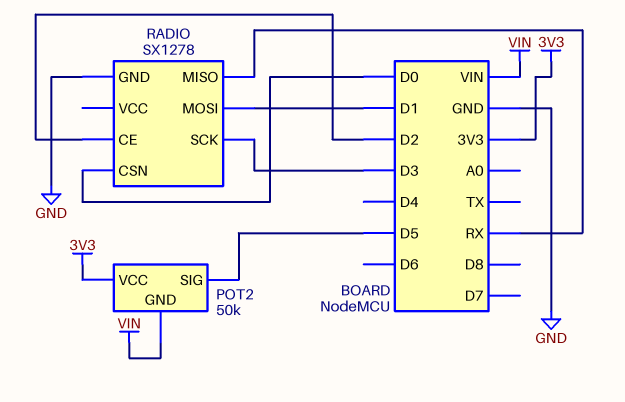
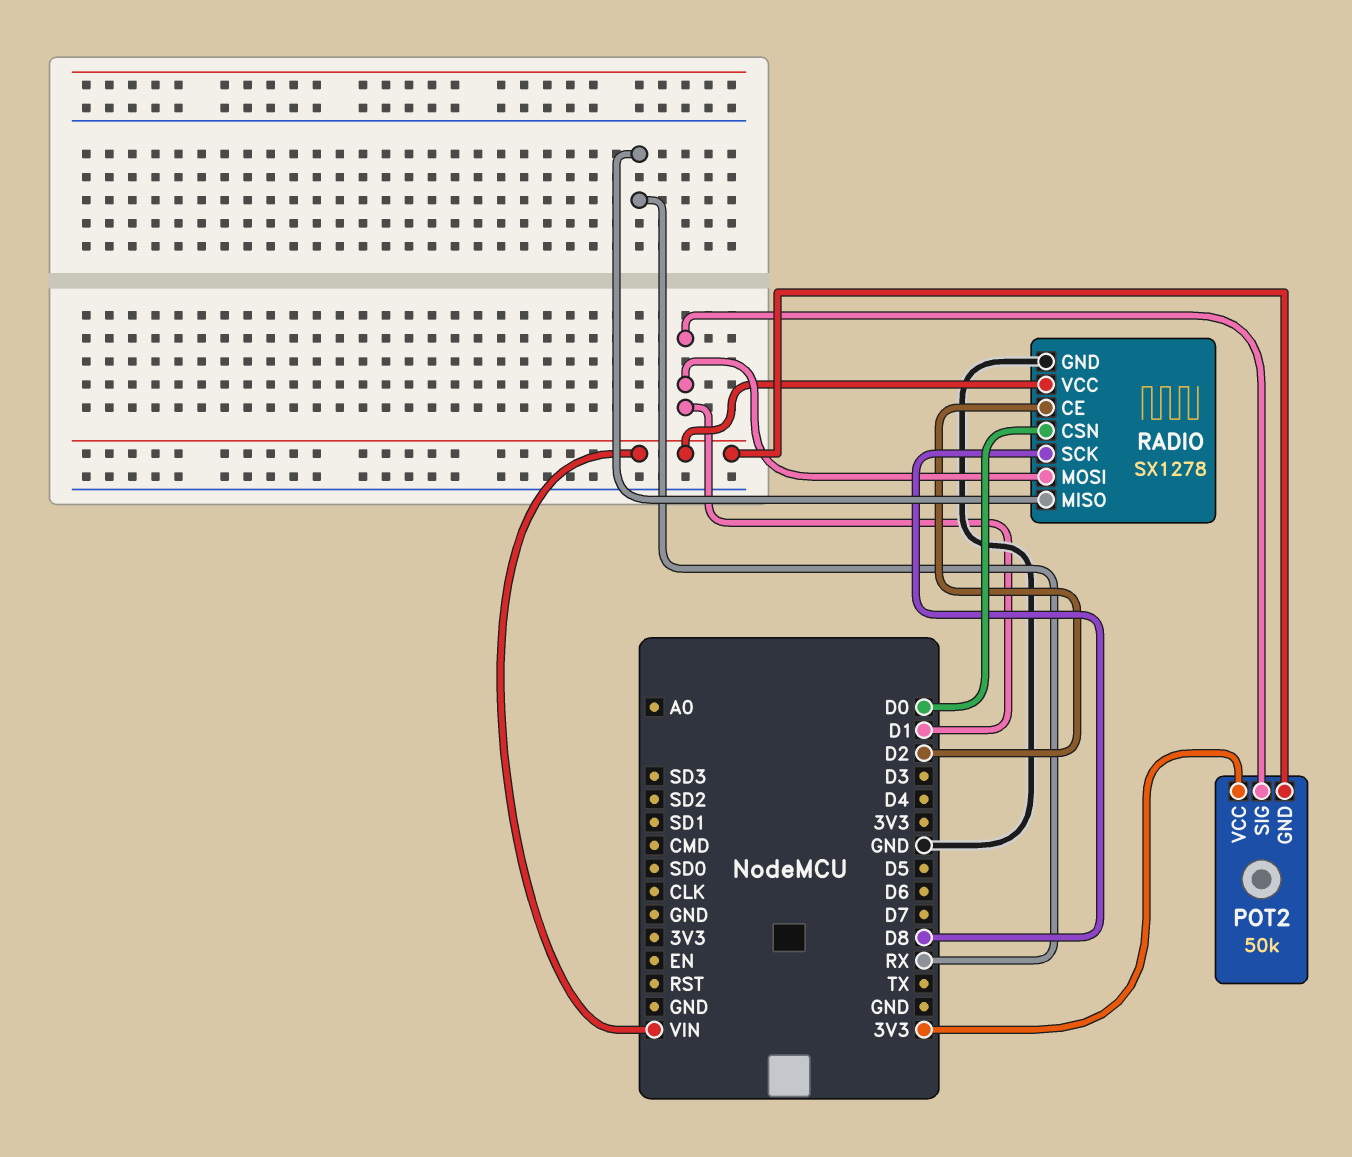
POT2 pin SIG: D5 -> D1
RADIO pin SCK: D3 -> D8
RADIO pin VCC: none -> VIN

